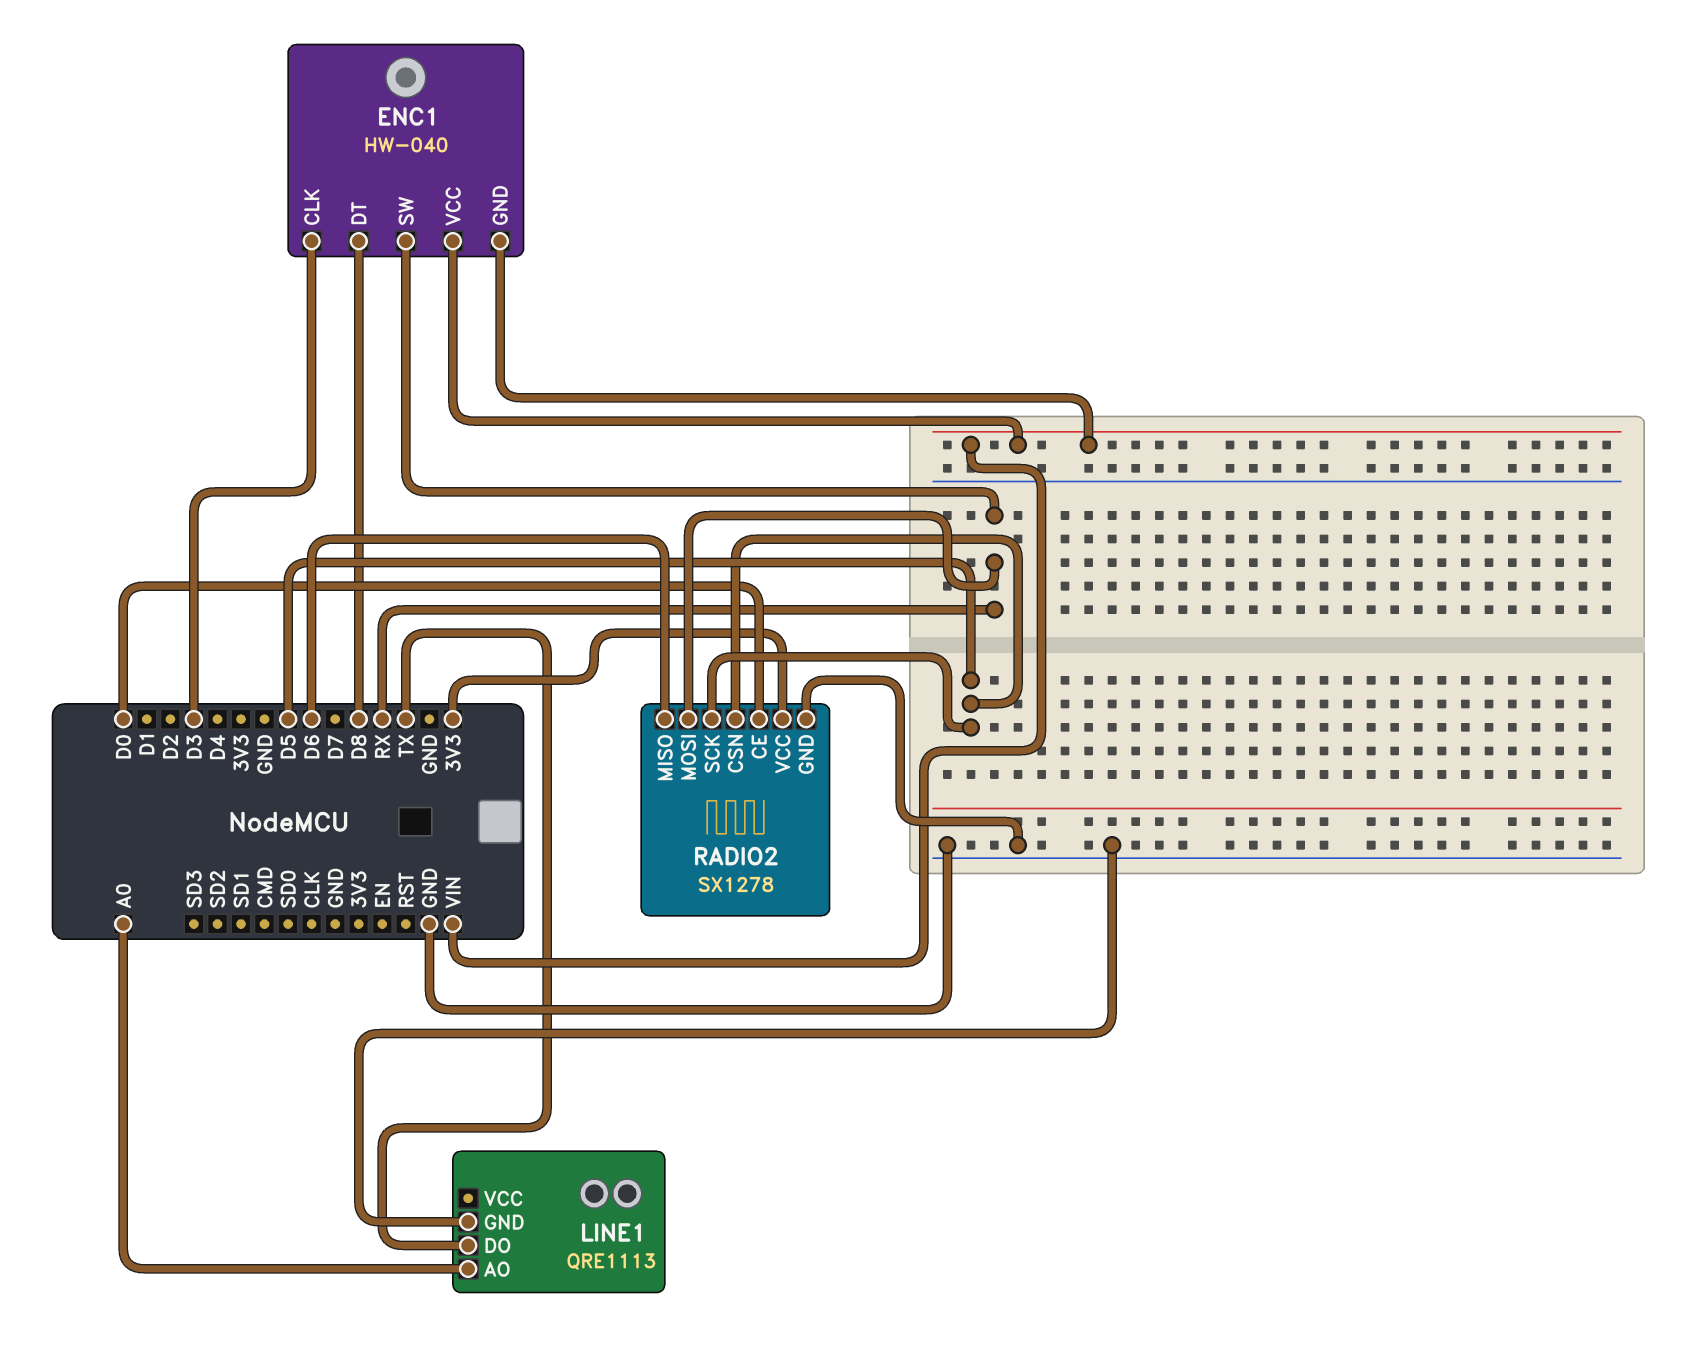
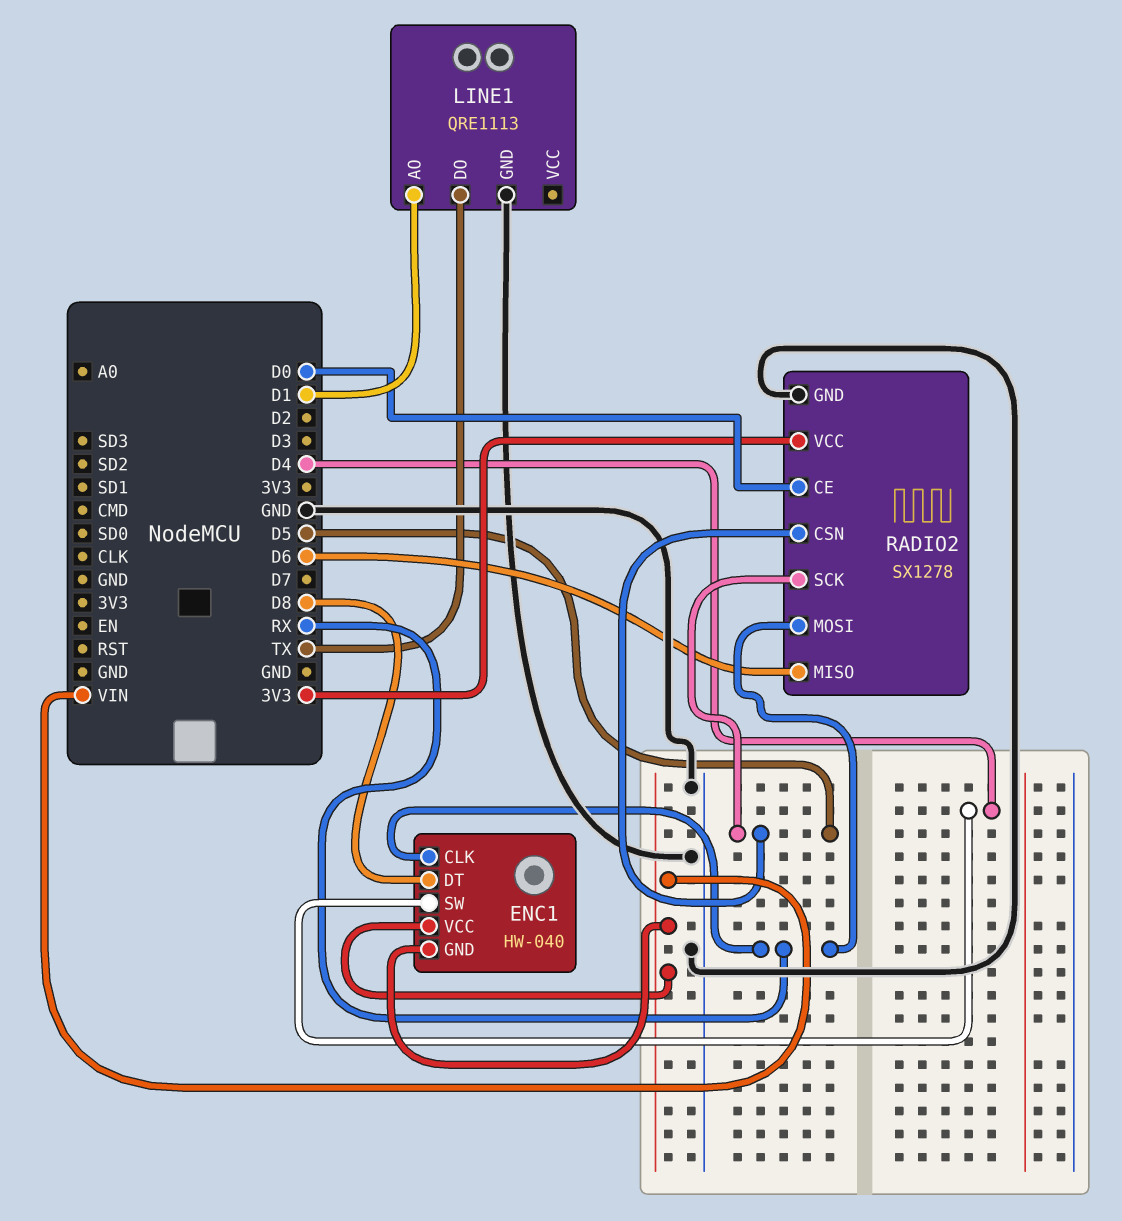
ENC1 pin CLK: D3 -> RX
ENC1 pin SW: RX -> D4
LINE1 pin AO: A0 -> D1

